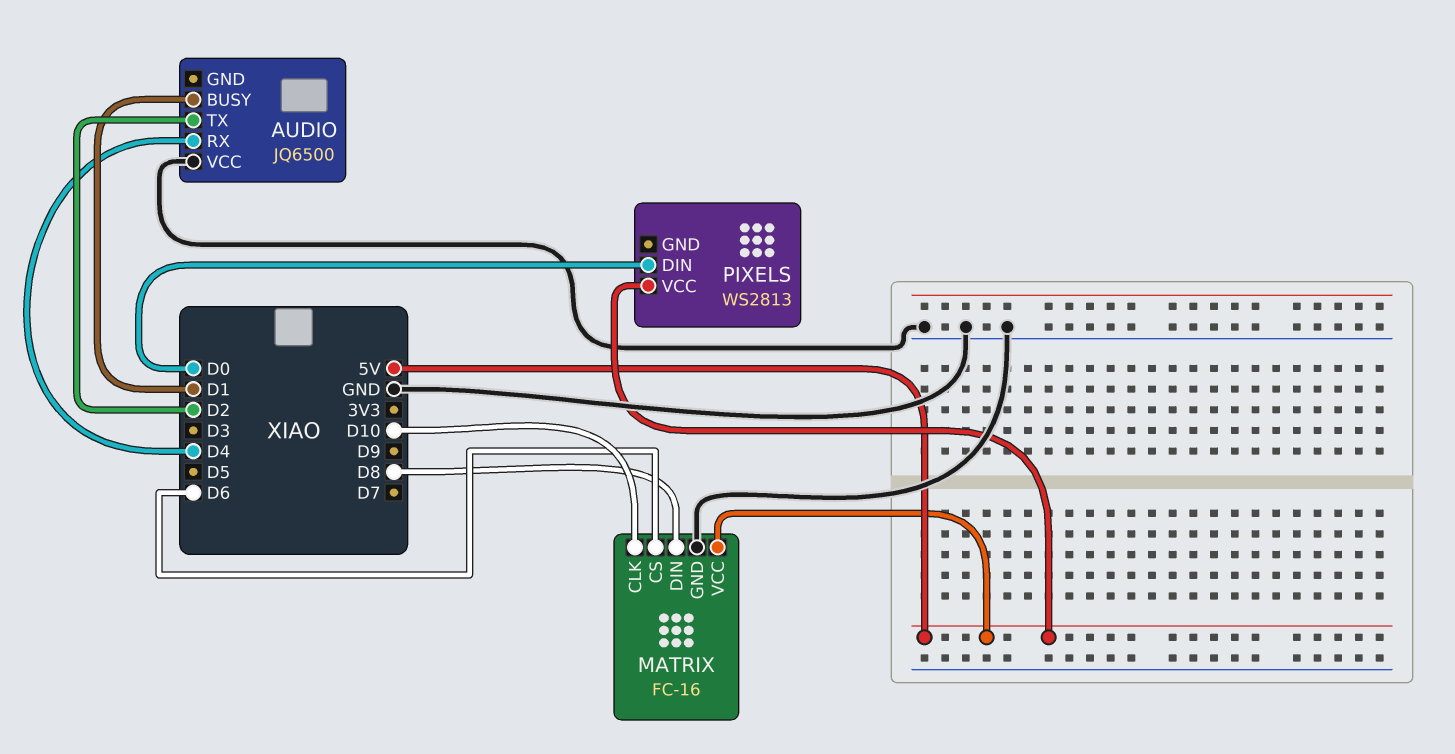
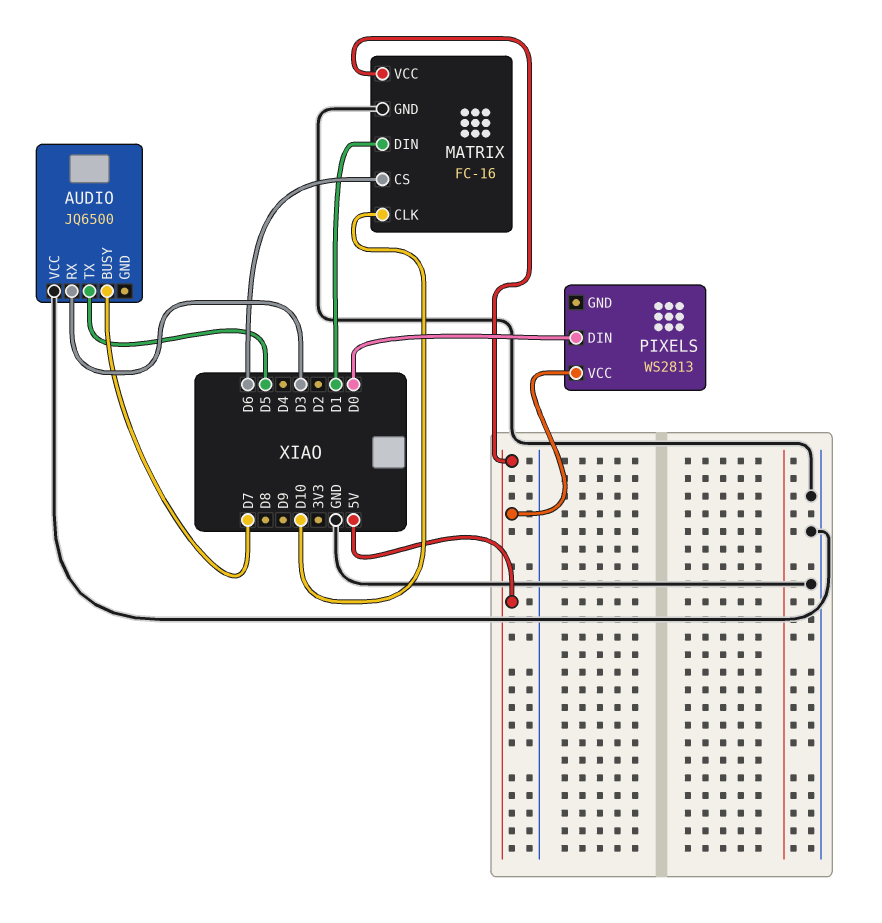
AUDIO pin BUSY: D1 -> D7
AUDIO pin RX: D4 -> D3
AUDIO pin TX: D2 -> D5
MATRIX pin DIN: D8 -> D1

